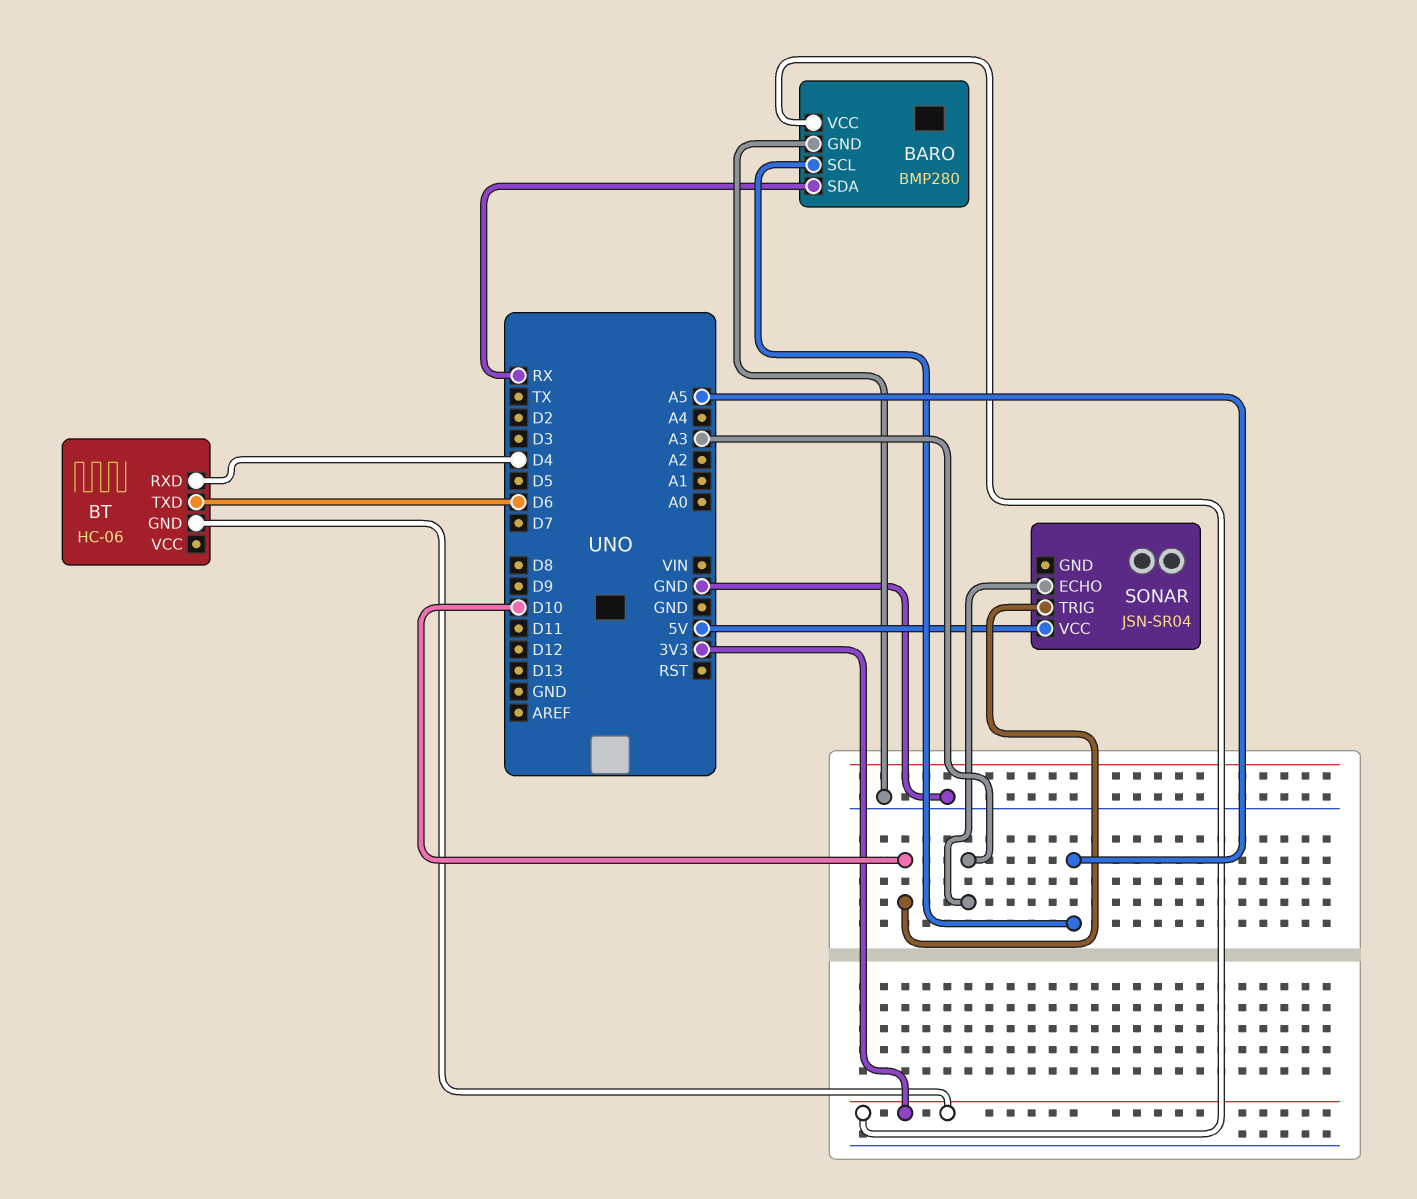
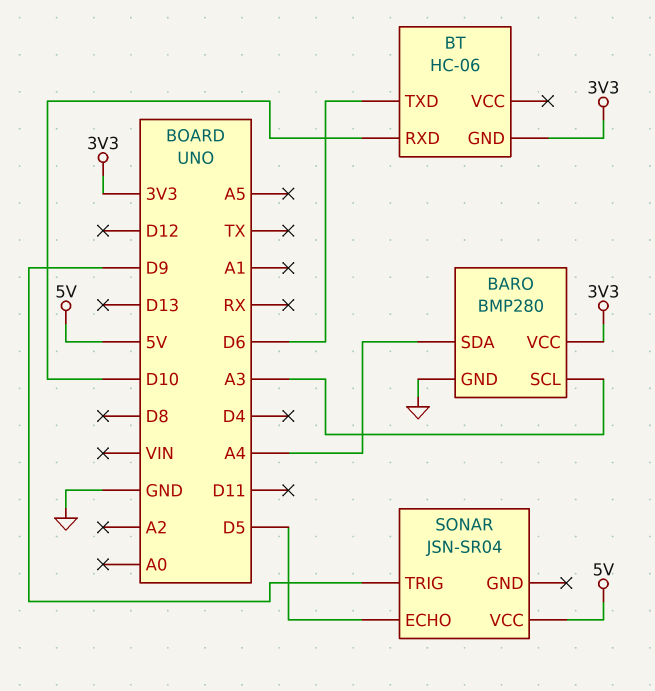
BARO pin SCL: A5 -> A3
BARO pin SDA: RX -> A4
BT pin RXD: D4 -> D10
SONAR pin ECHO: A3 -> D5
SONAR pin TRIG: D10 -> D9

